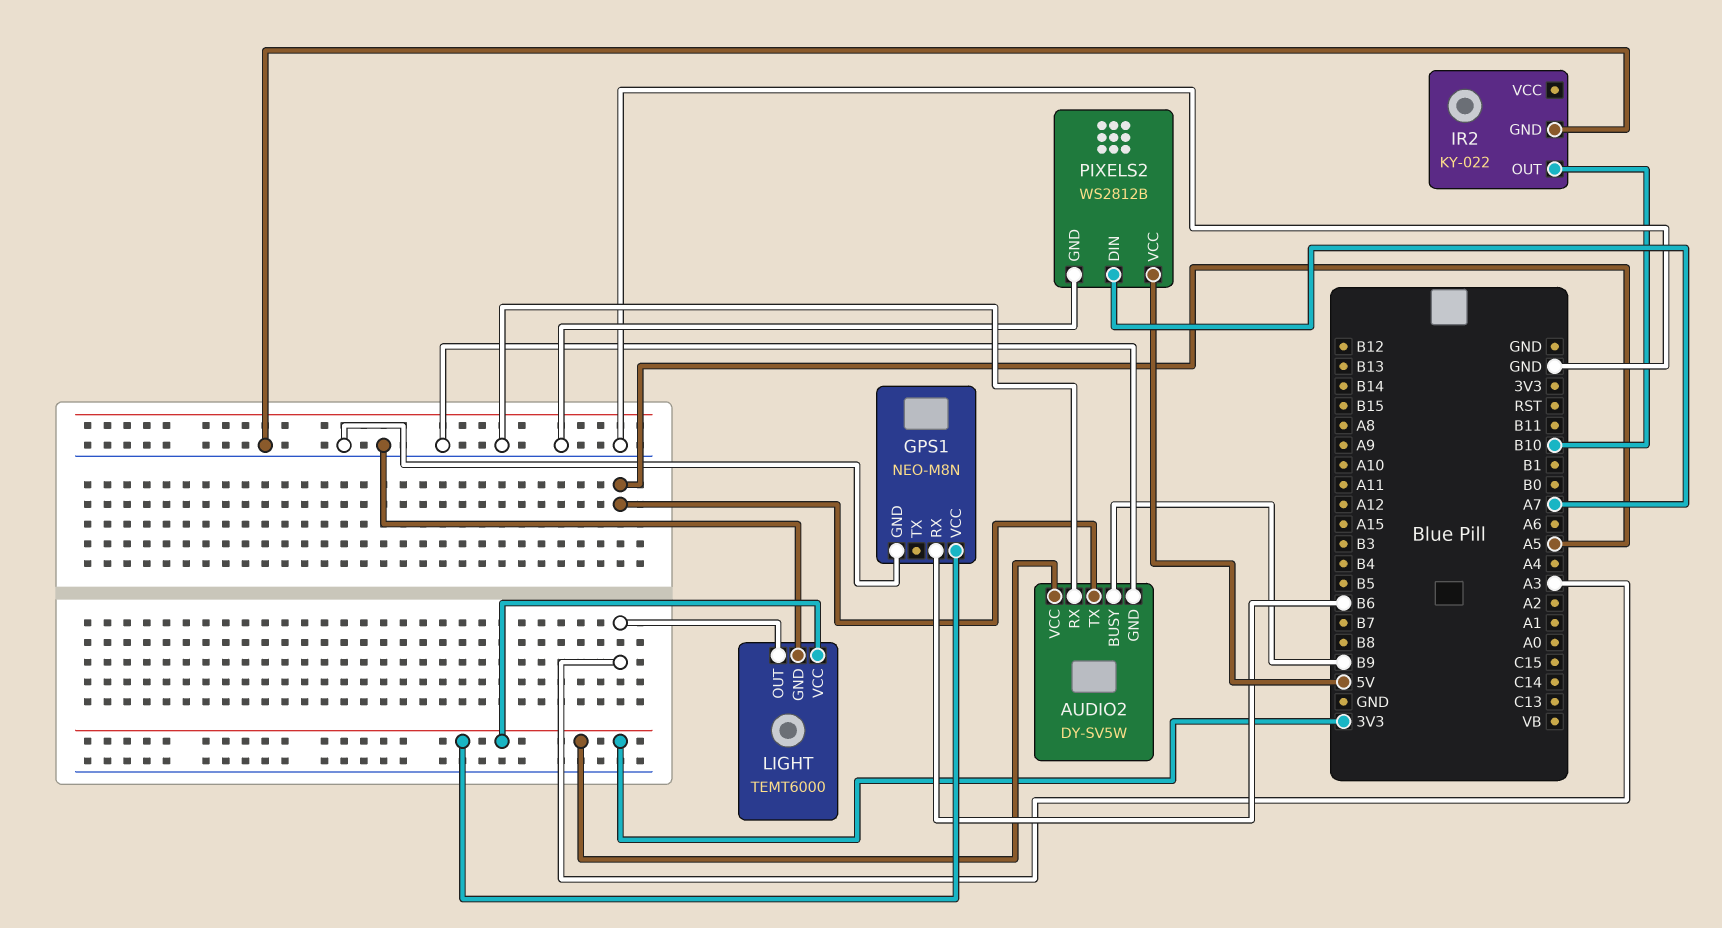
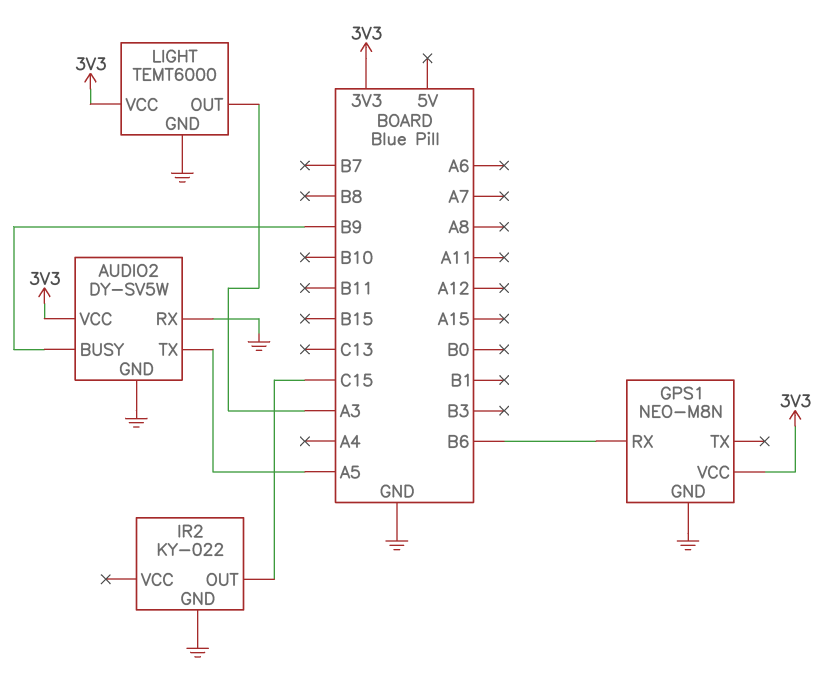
IR2 pin OUT: B10 -> C15
PIXELS2: WS2812B -> none
PIXELS2 pin DIN: A7 -> none
PIXELS2 pin GND: GND -> none
PIXELS2 pin VCC: 5V -> none

